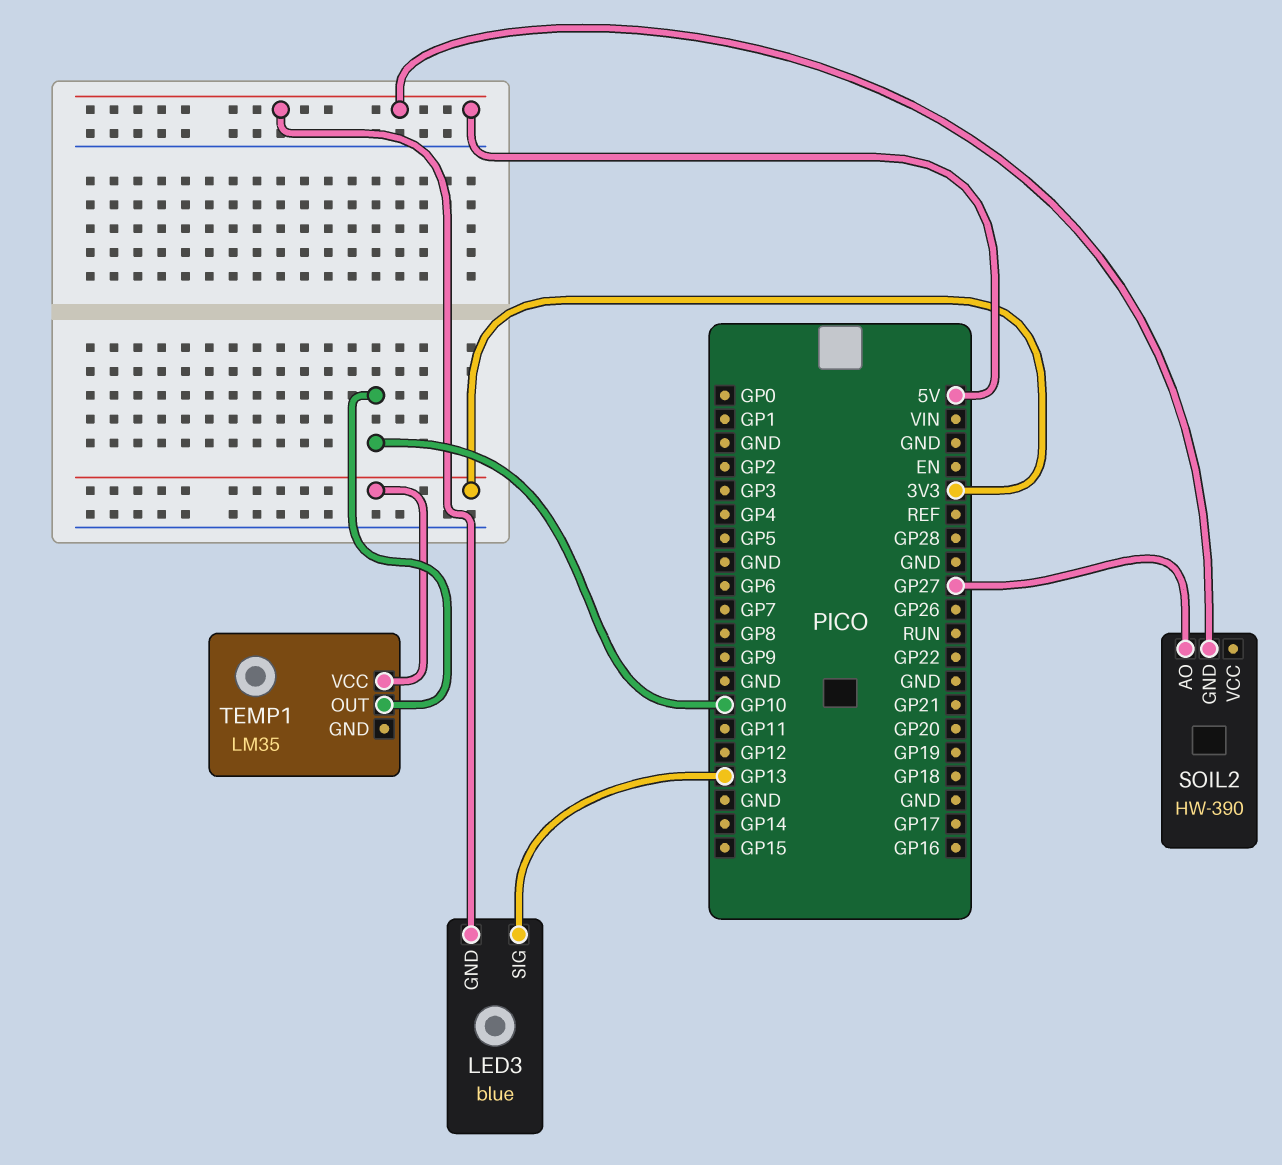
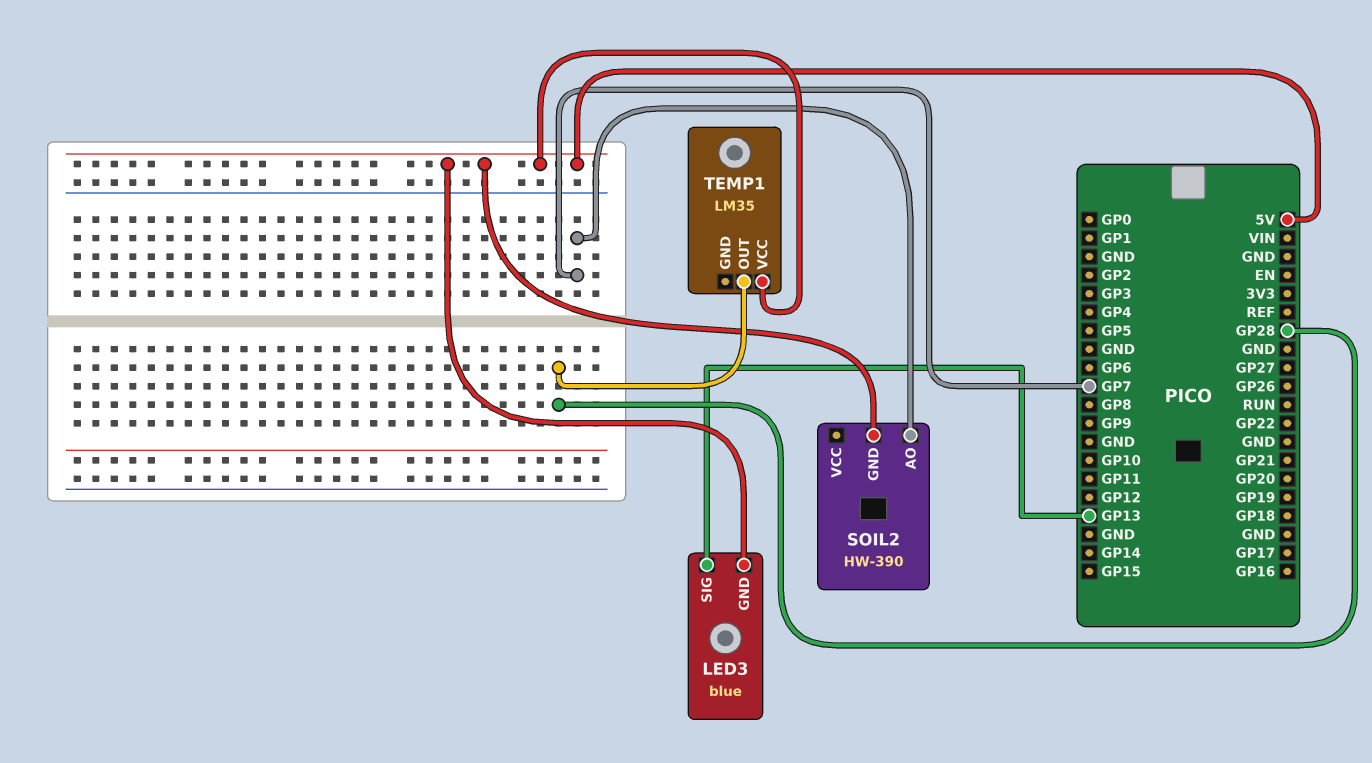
SOIL2 pin AO: GP27 -> GP7
TEMP1 pin OUT: GP10 -> GP28
TEMP1 pin VCC: 3V3 -> 5V

